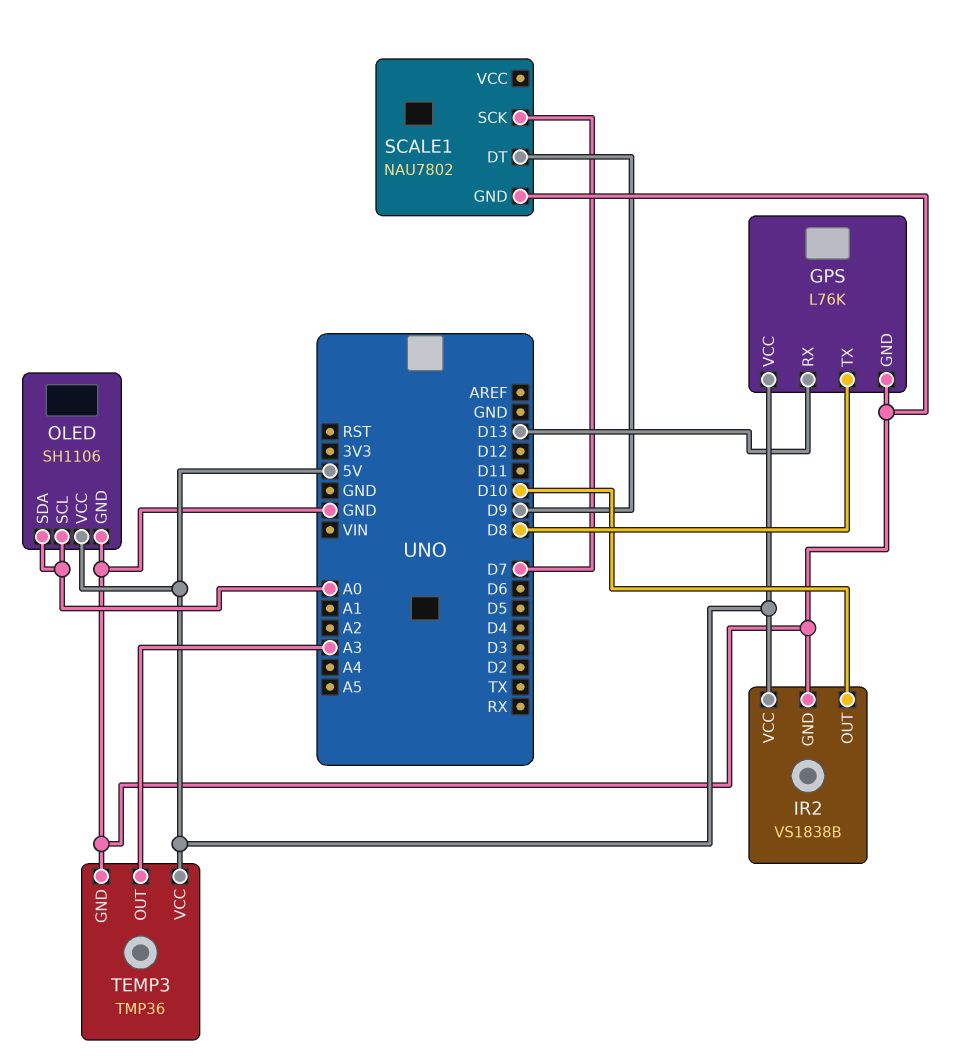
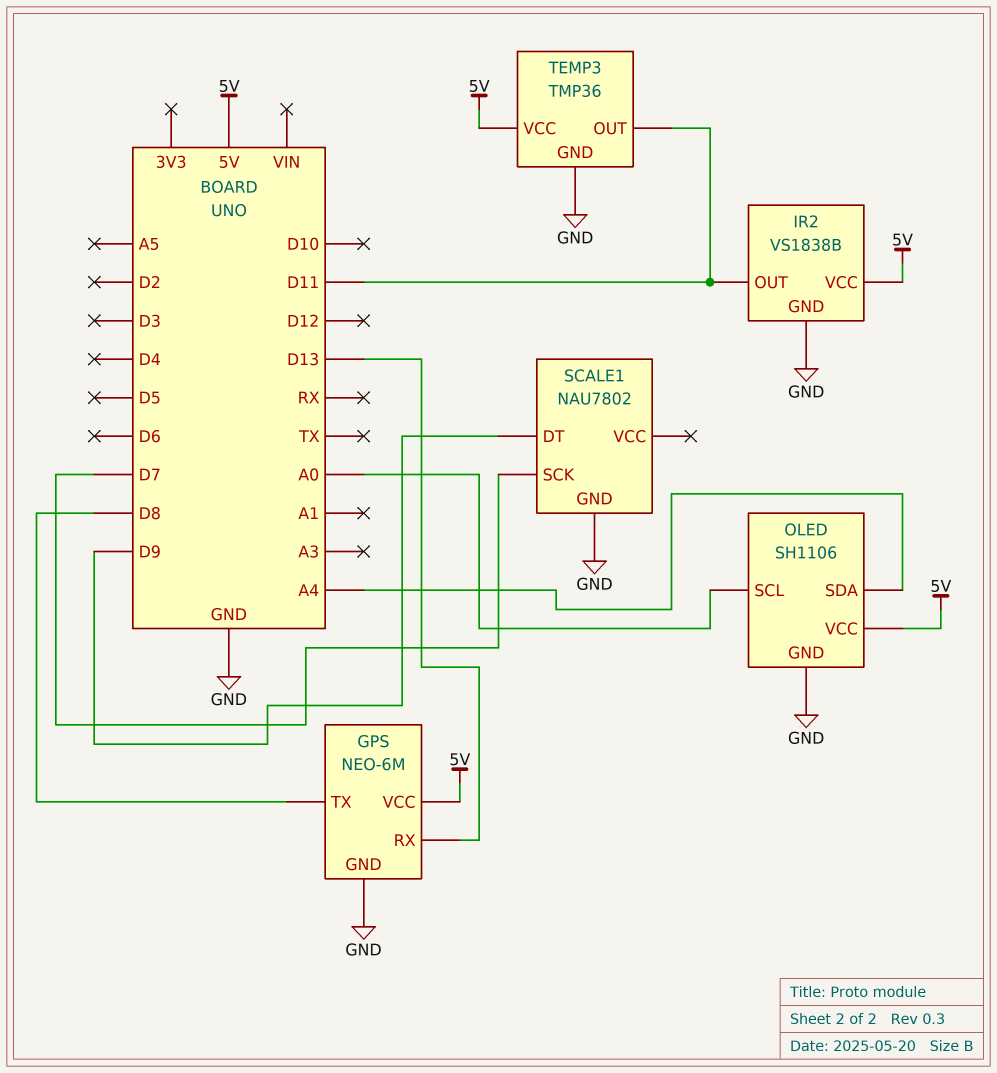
GPS: L76K -> NEO-6M
IR2 pin OUT: D10 -> D11
OLED pin SDA: A0 -> A4
TEMP3 pin OUT: A3 -> D11

